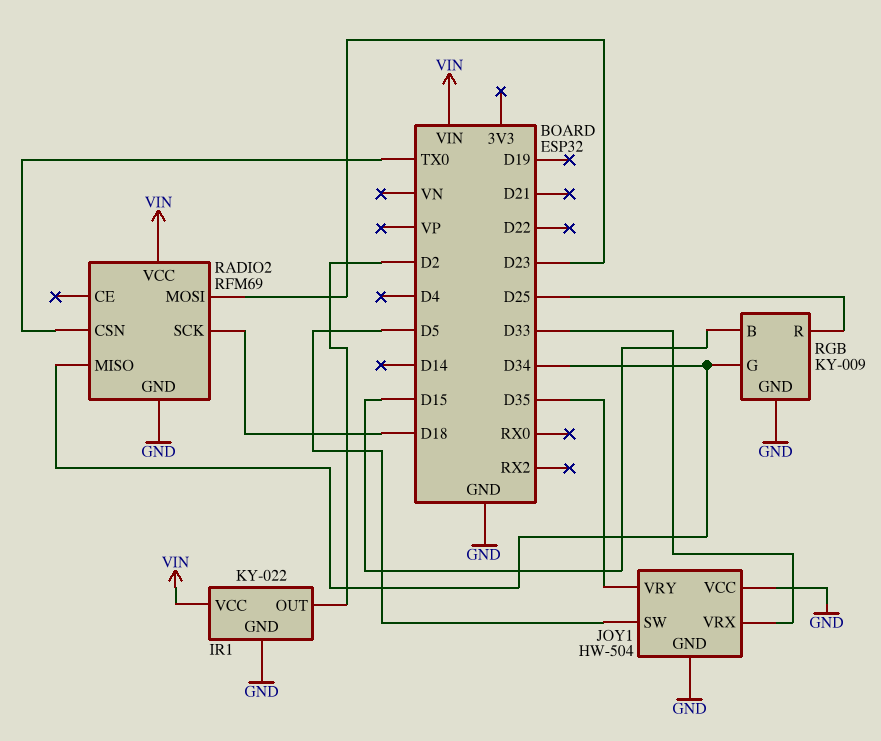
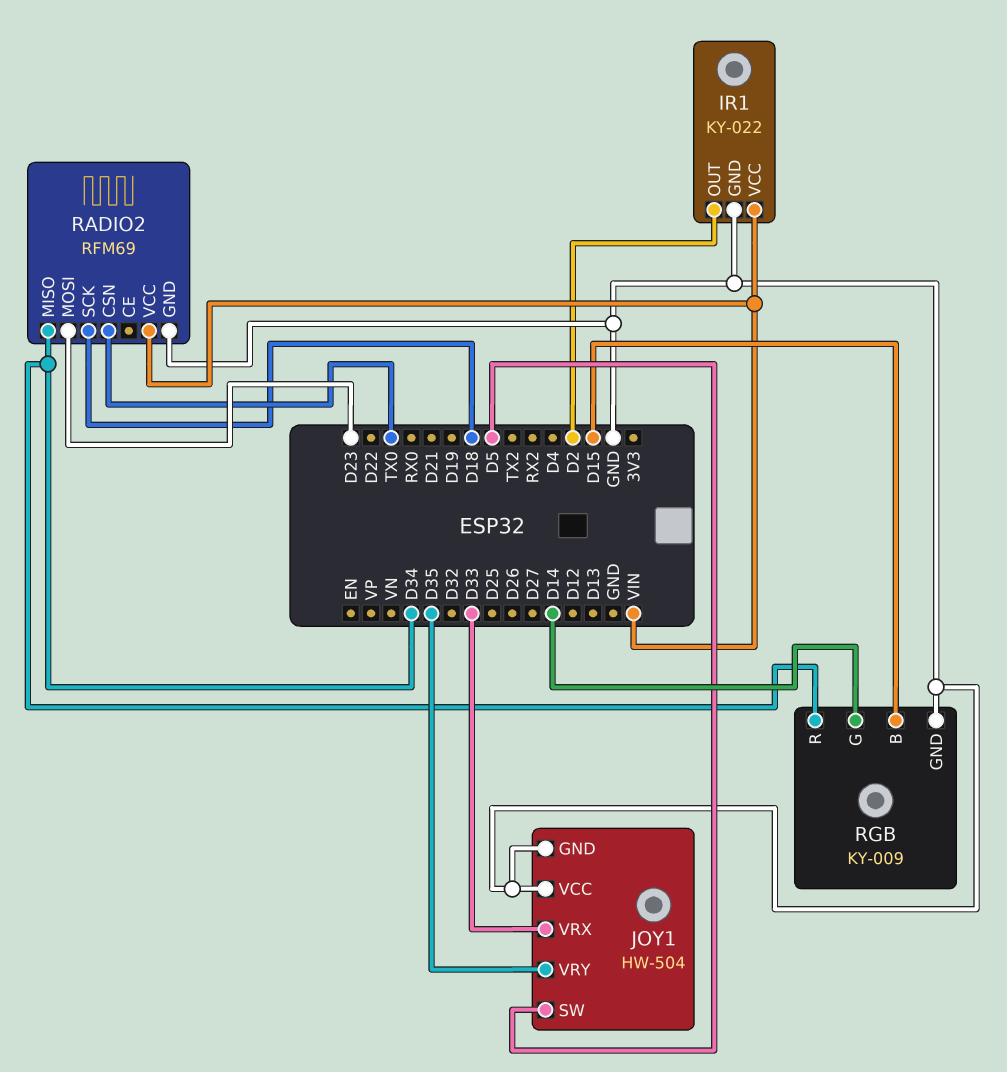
RGB pin G: D34 -> D14
RGB pin R: D25 -> D34

